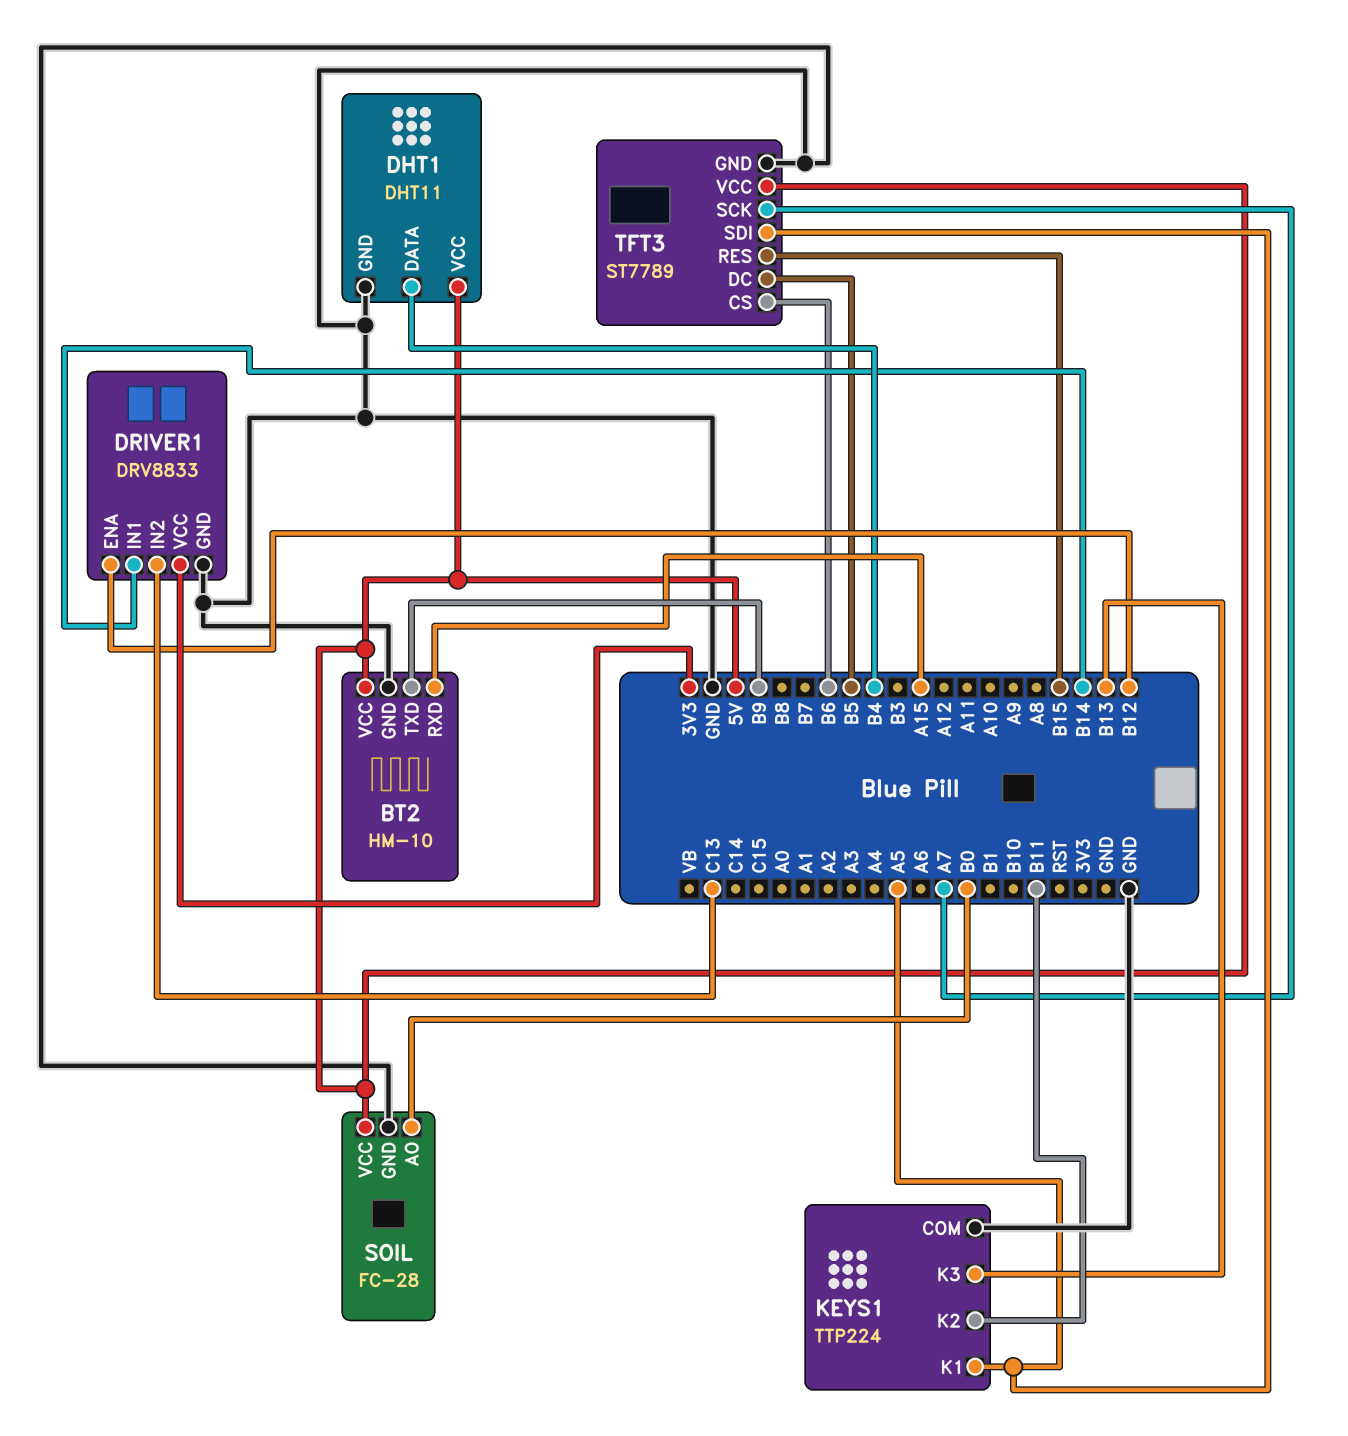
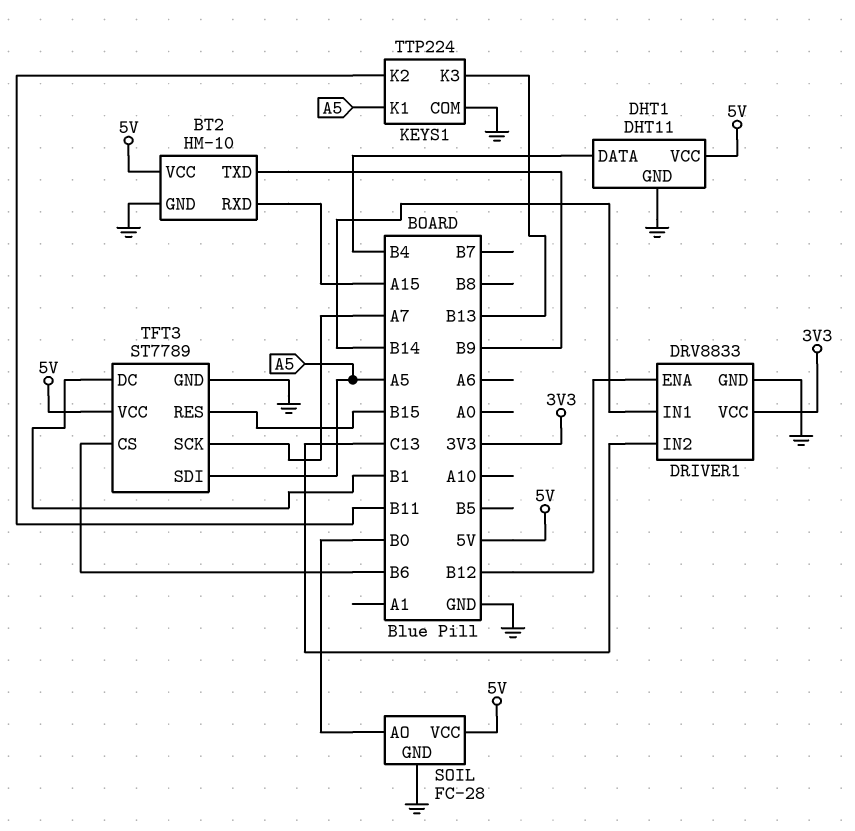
TFT3 pin DC: B5 -> B1

